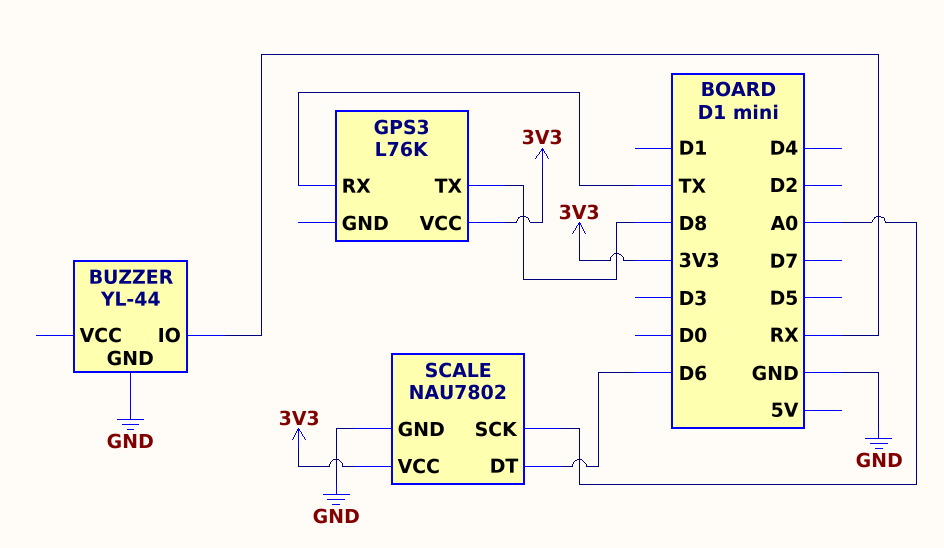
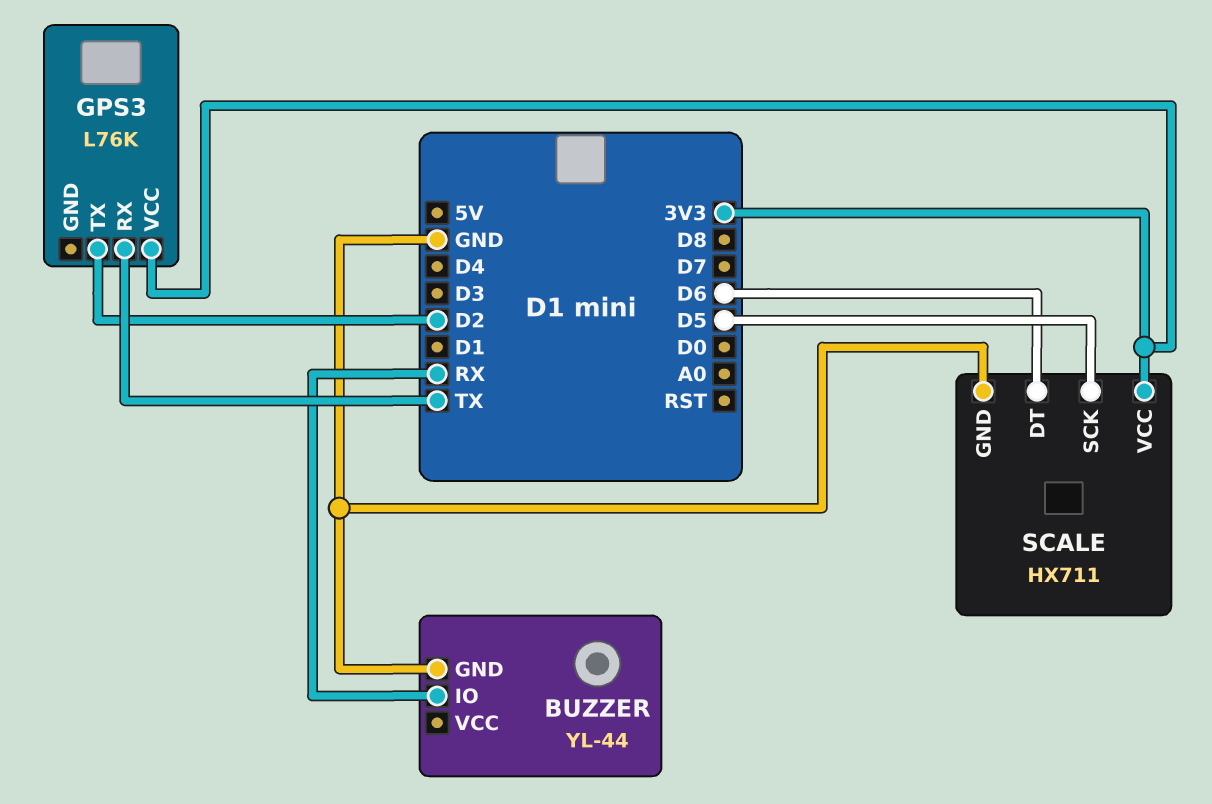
GPS3 pin TX: D8 -> D2
SCALE: NAU7802 -> HX711
SCALE pin SCK: A0 -> D5

